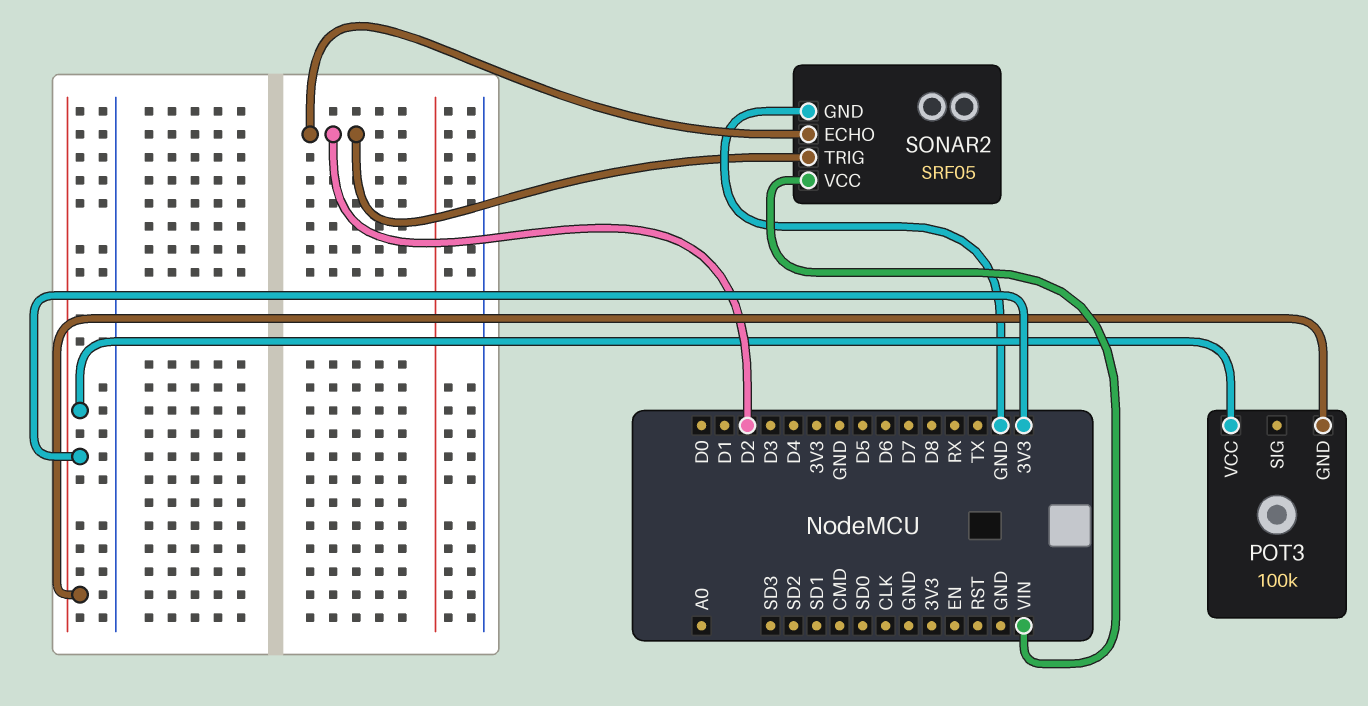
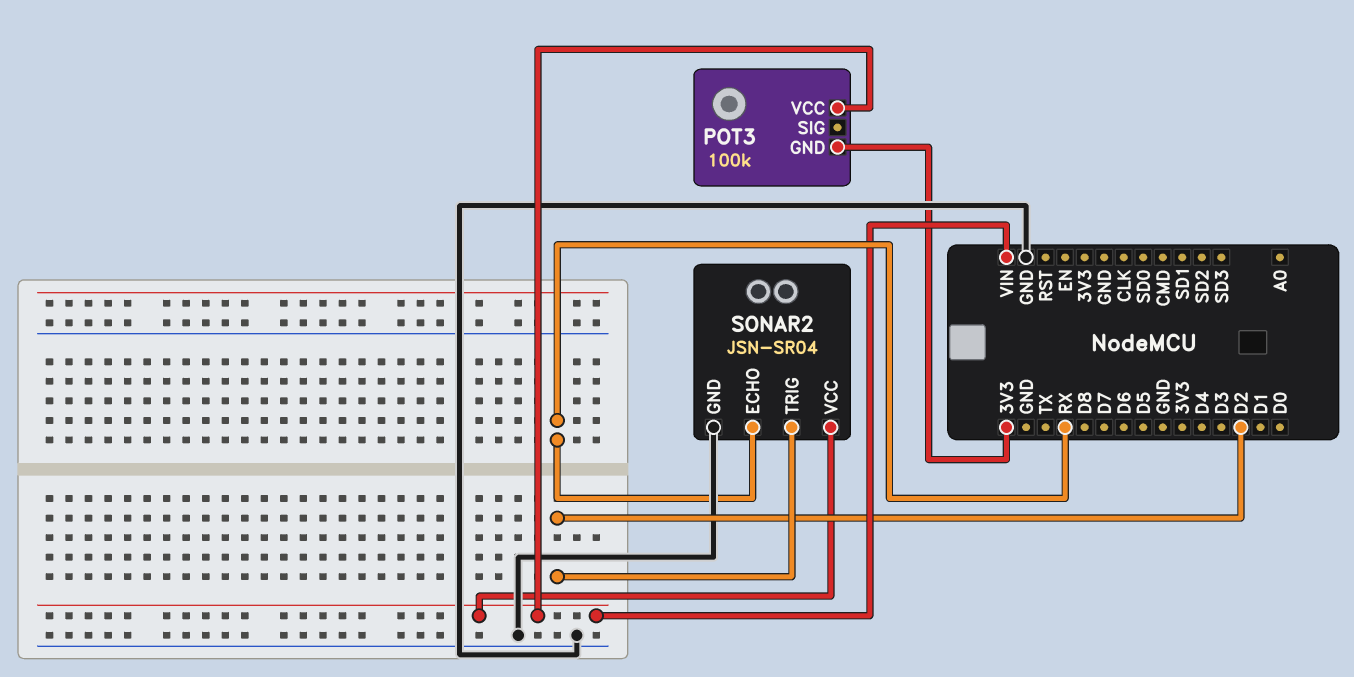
POT3 pin VCC: 3V3 -> VIN
SONAR2: SRF05 -> JSN-SR04
SONAR2 pin ECHO: D2 -> RX

